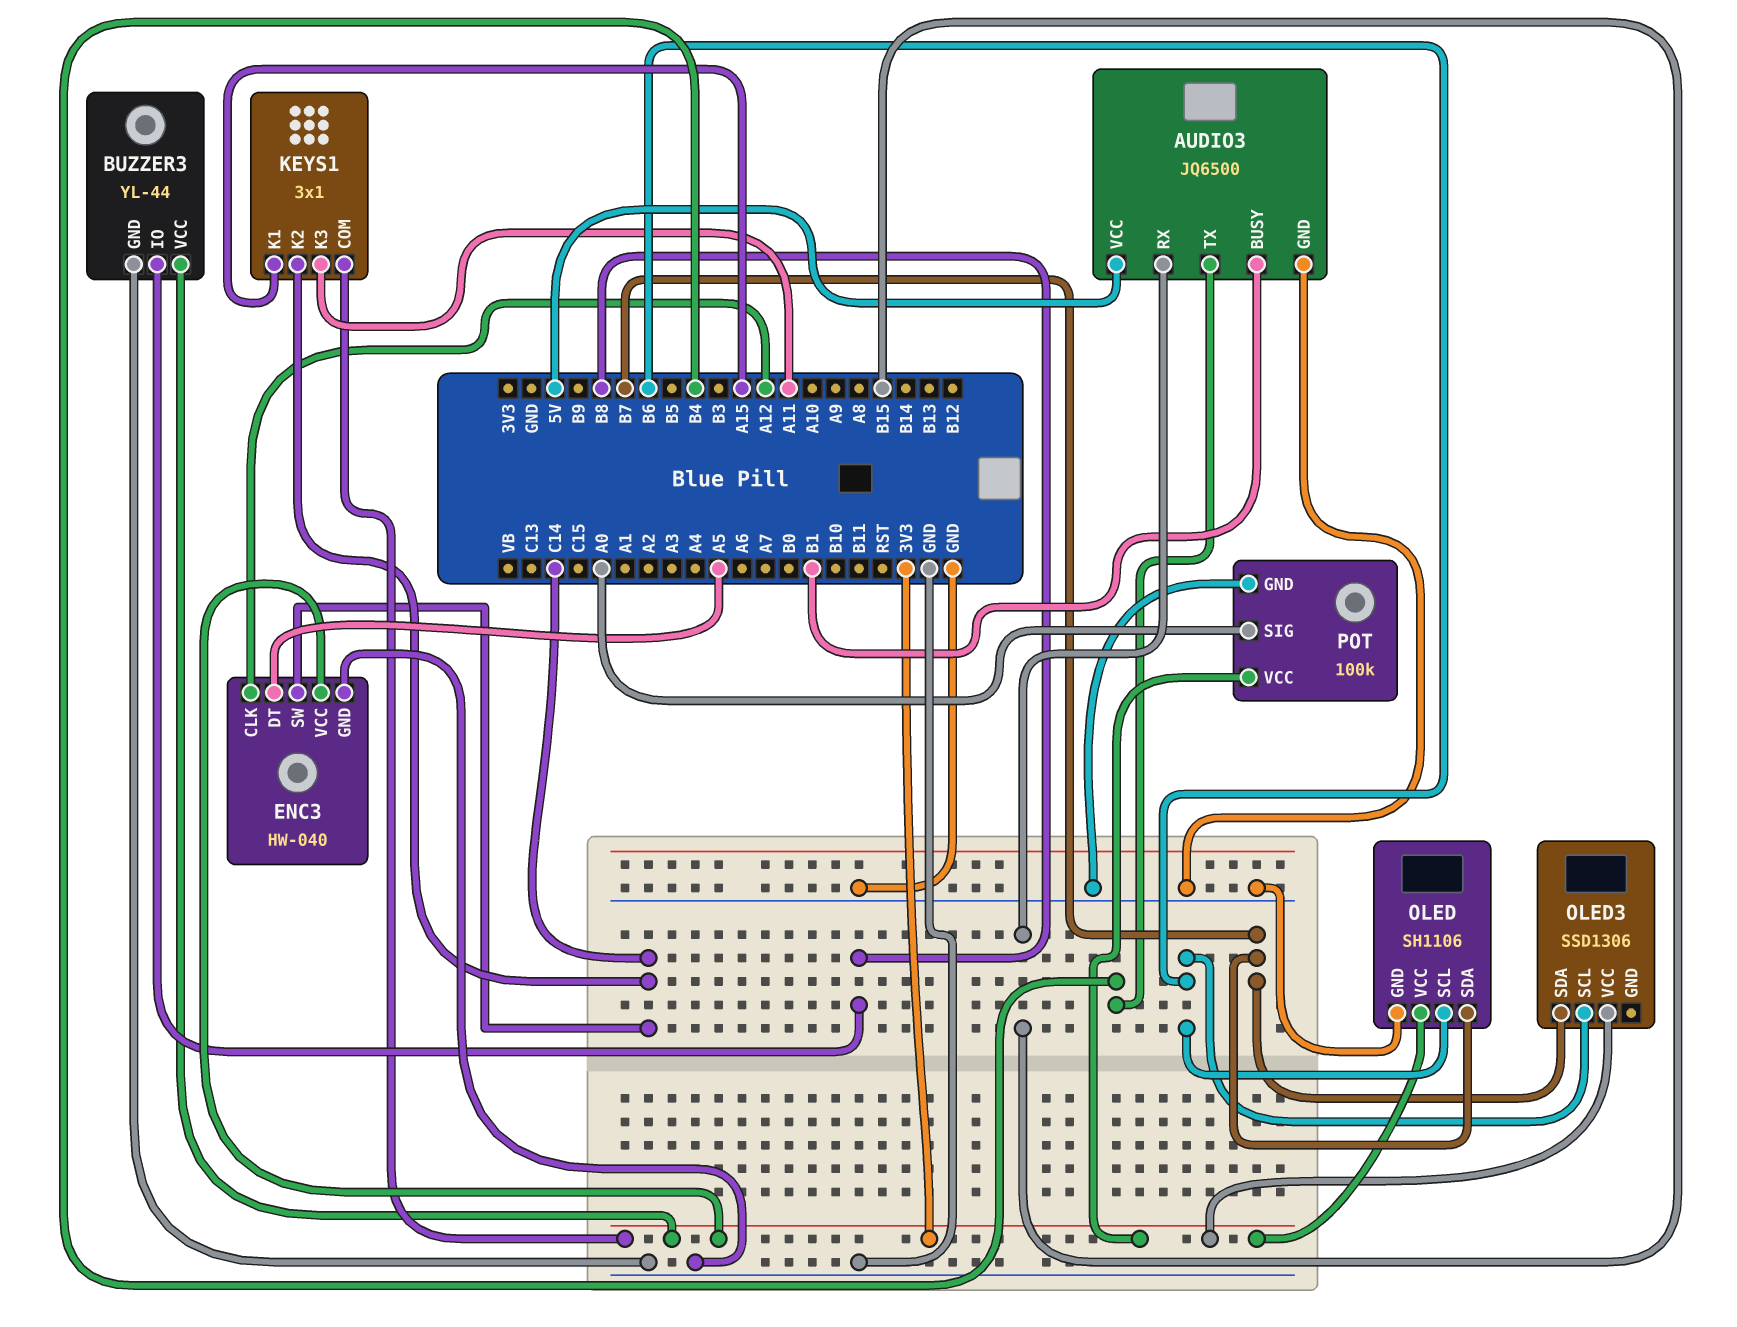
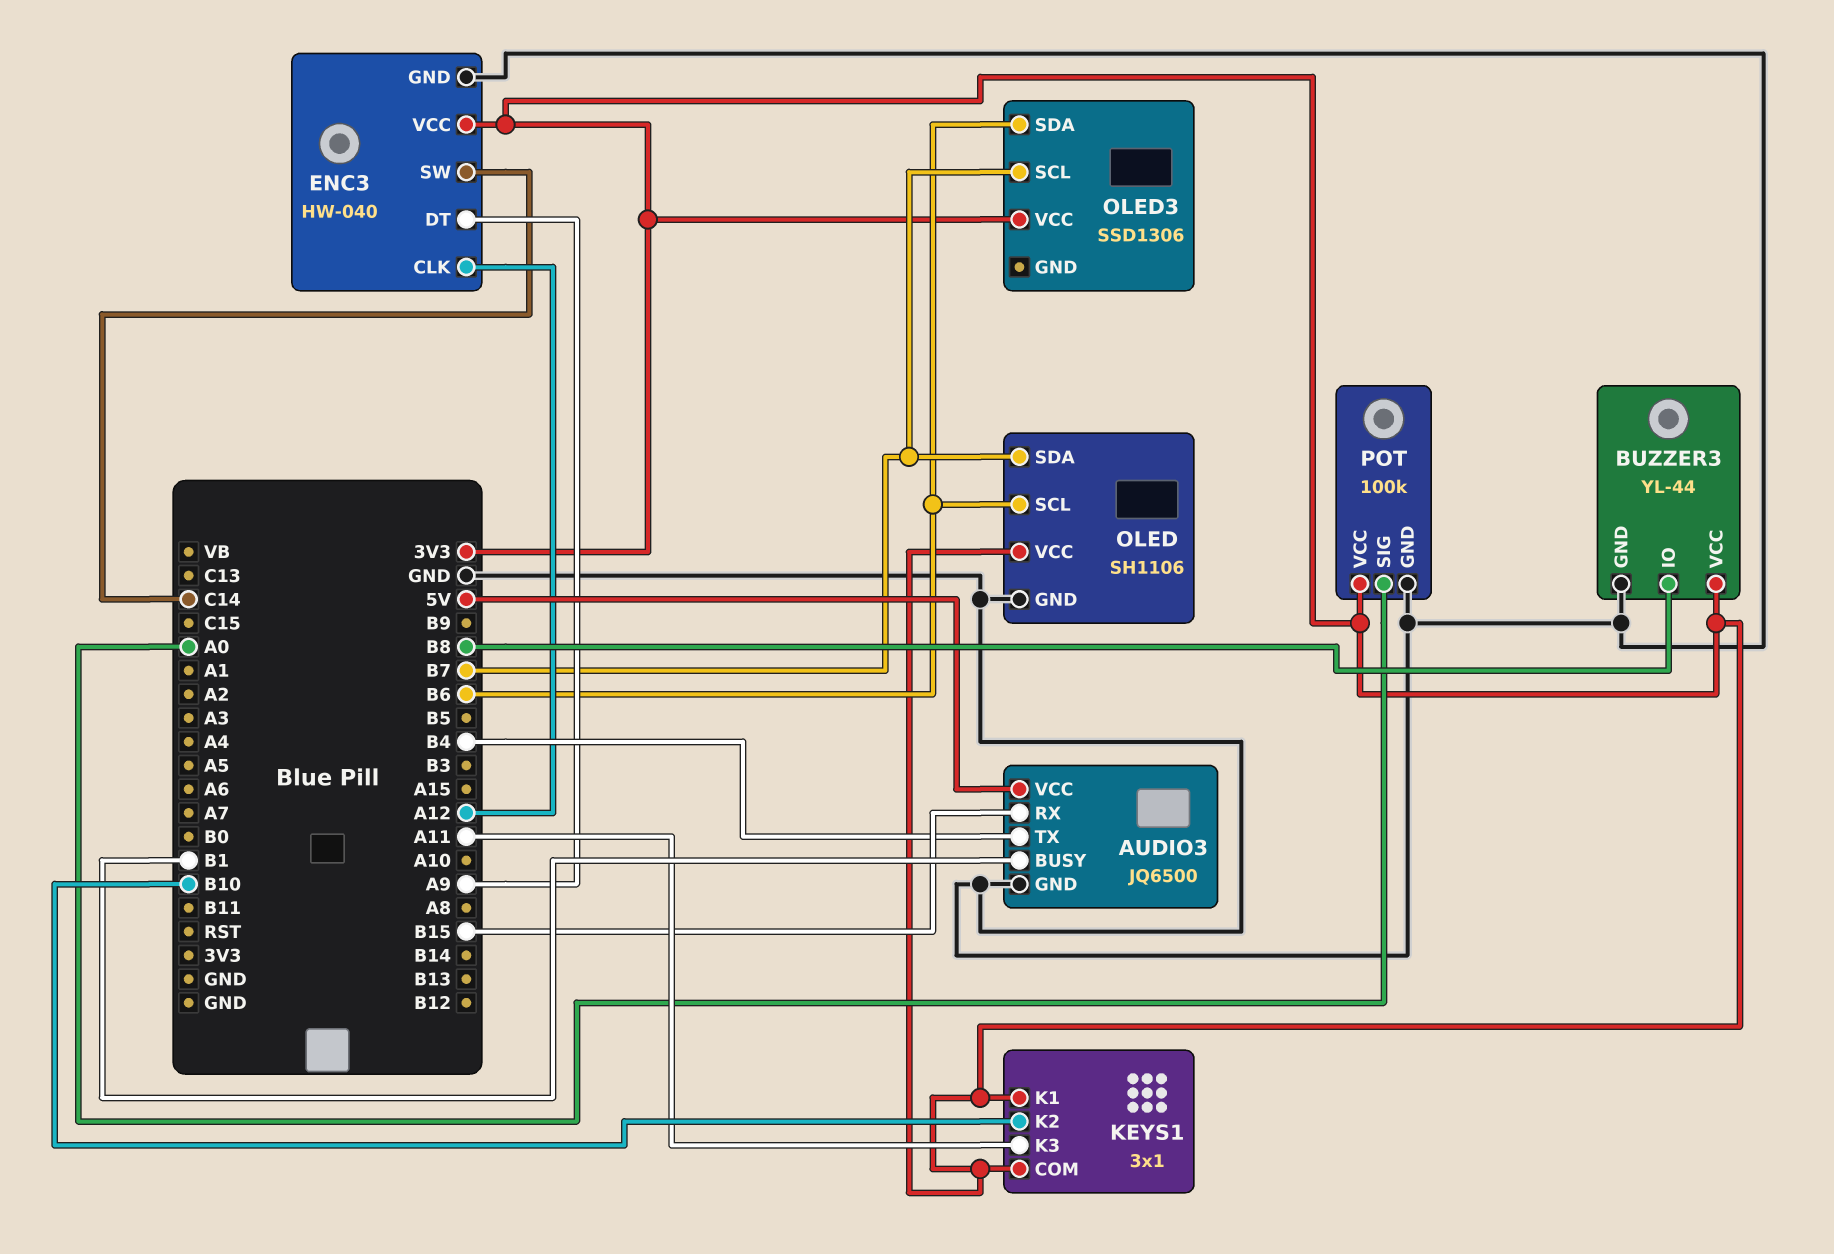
ENC3 pin DT: A5 -> A9
KEYS1 pin K1: A15 -> 3V3
KEYS1 pin K2: C14 -> B10
OLED3 pin SCL: B6 -> B7
OLED3 pin SDA: B7 -> B6

